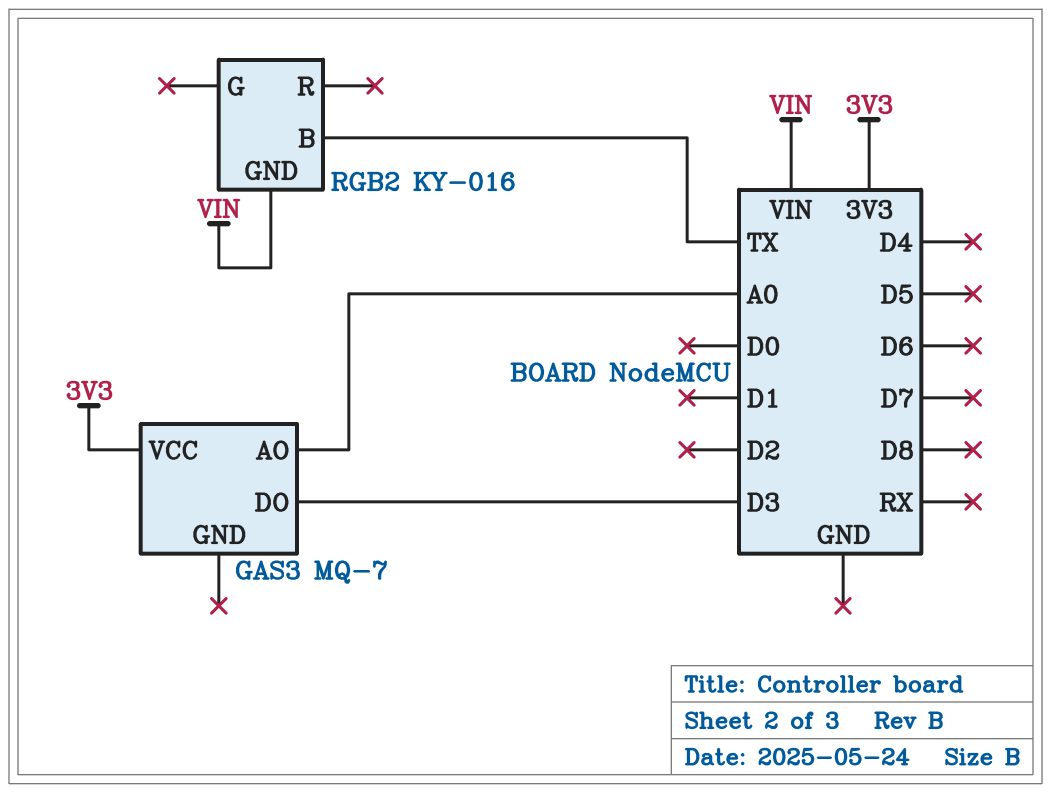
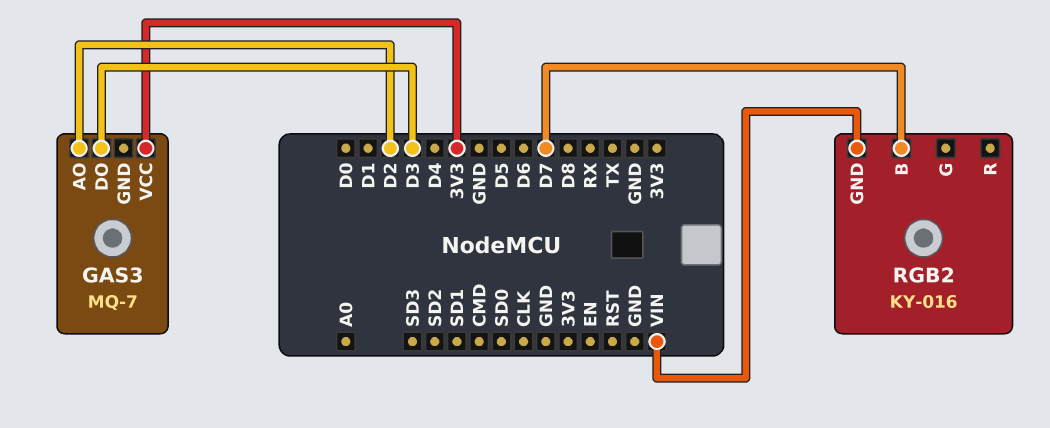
GAS3 pin AO: A0 -> D2
RGB2 pin B: TX -> D7

